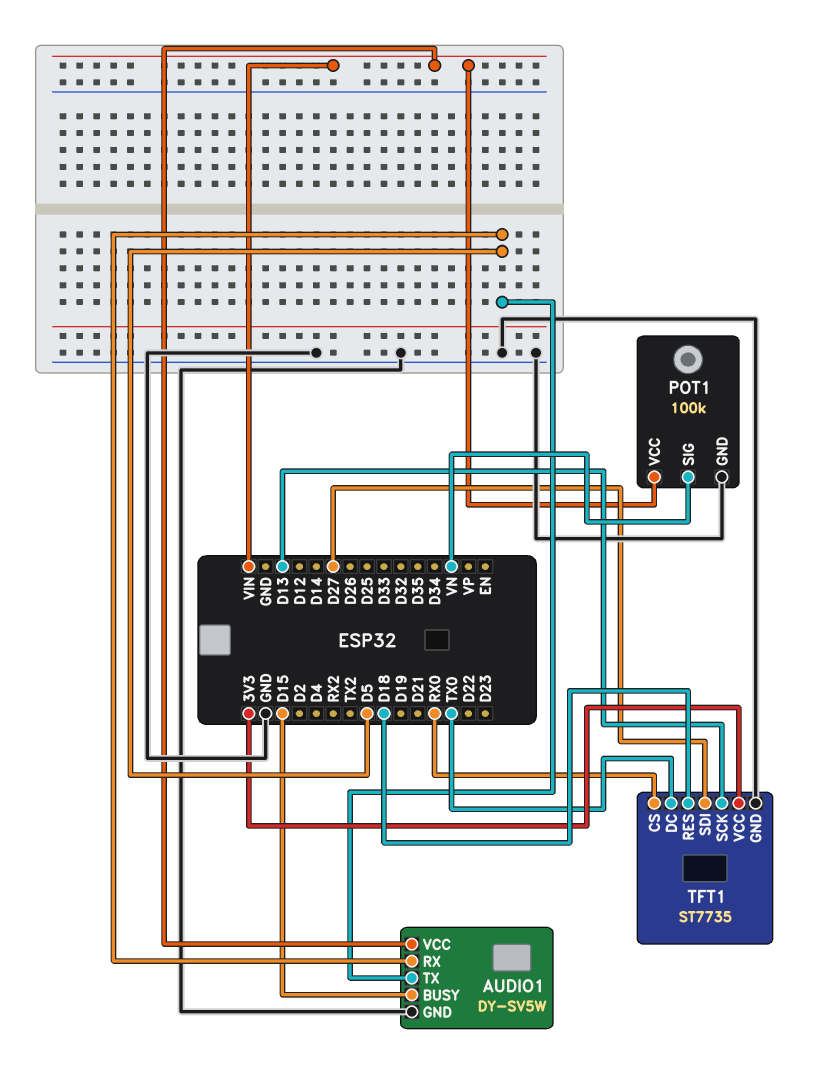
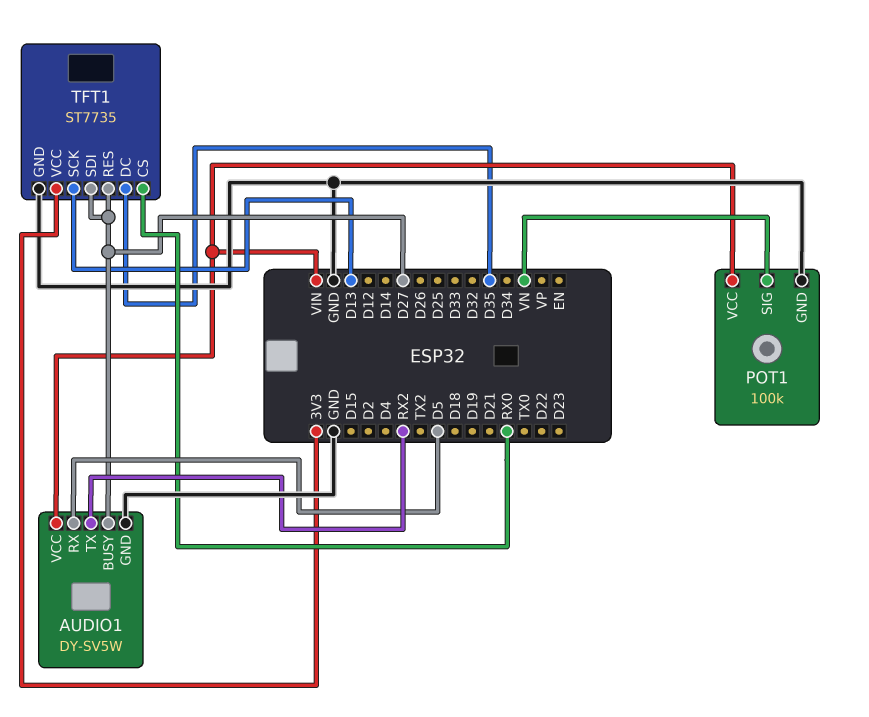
AUDIO1 pin BUSY: D15 -> D27
AUDIO1 pin TX: D5 -> RX2
TFT1 pin DC: TX0 -> D35
TFT1 pin RES: D18 -> D27

